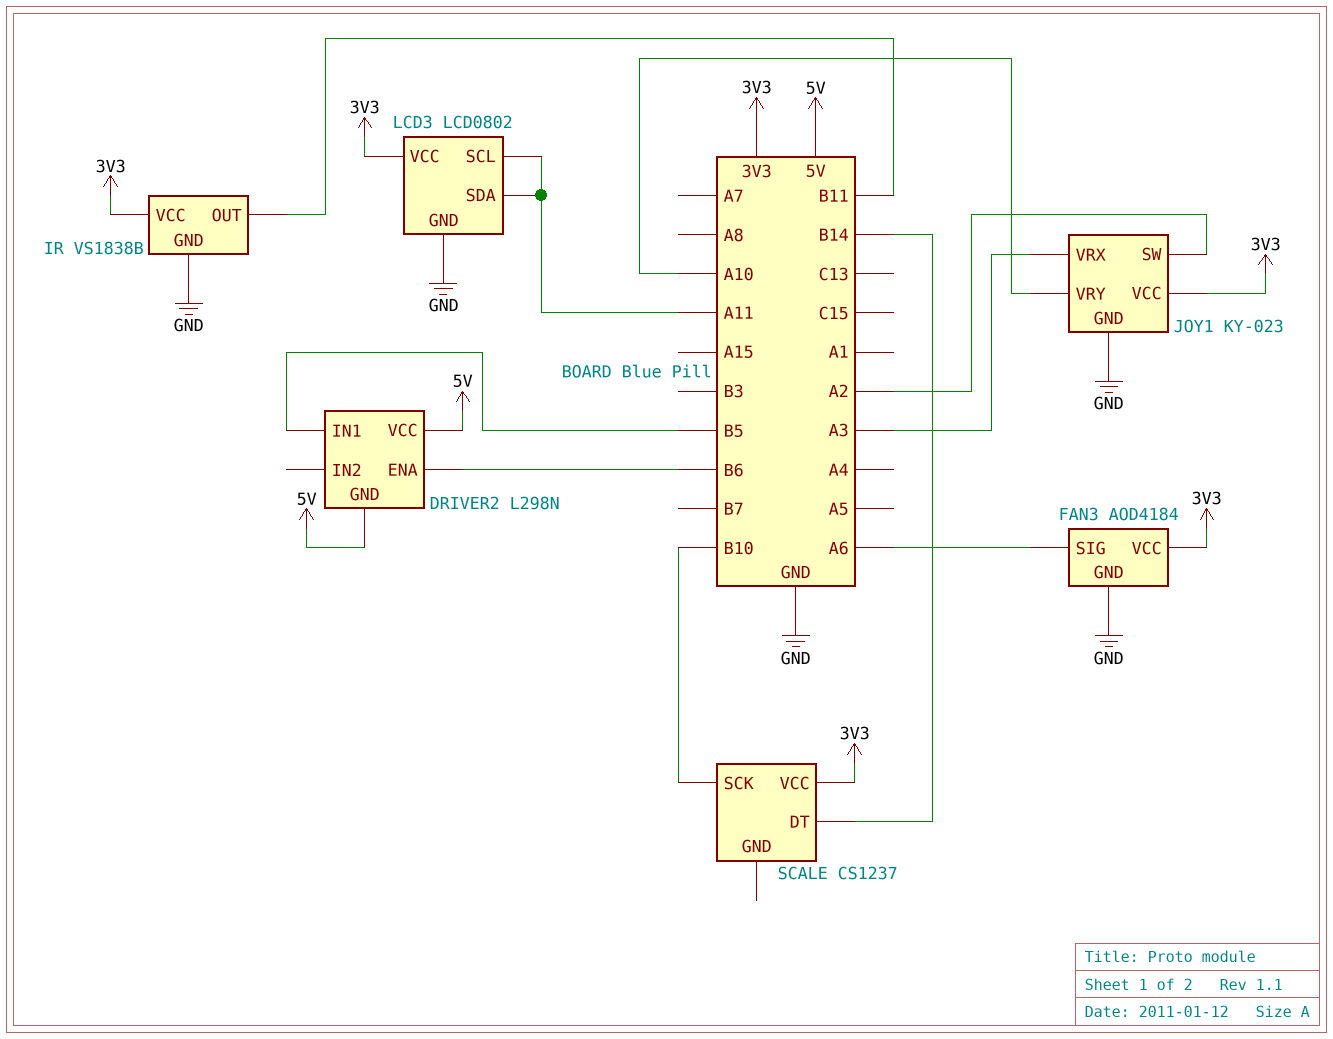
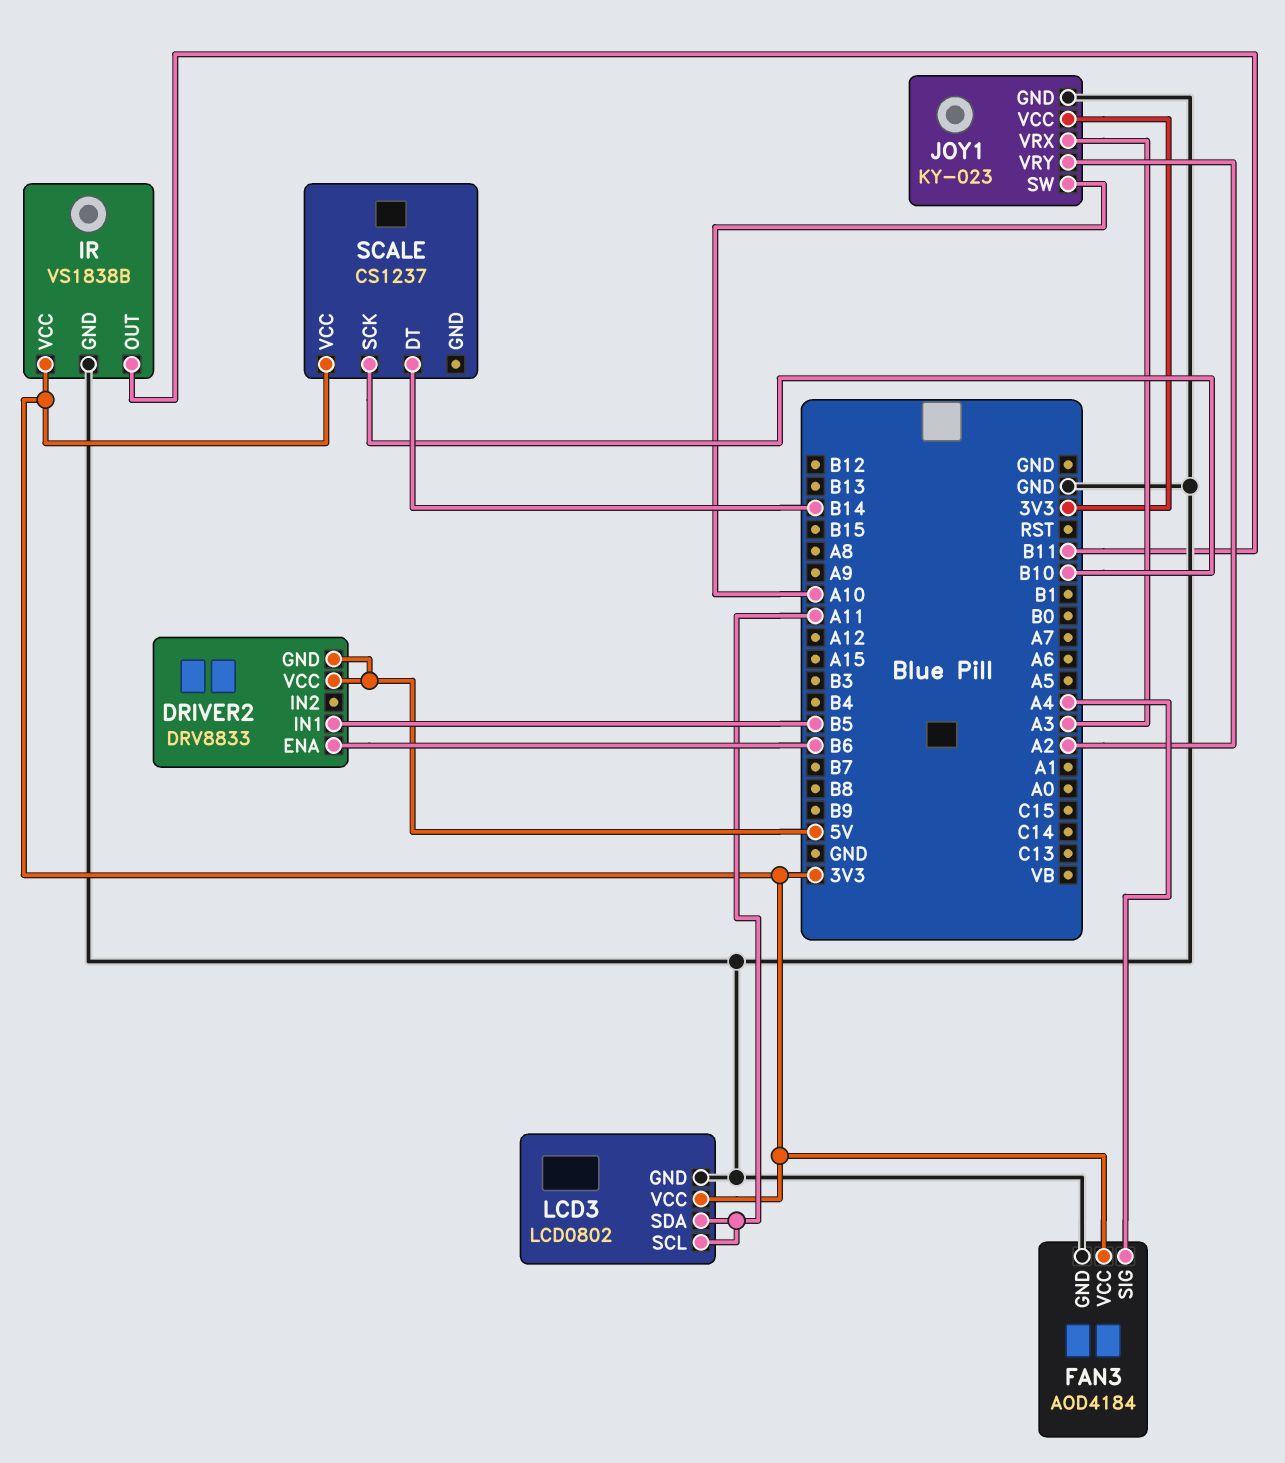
DRIVER2: L298N -> DRV8833
FAN3 pin SIG: A6 -> A4
JOY1 pin SW: A2 -> A10
JOY1 pin VRY: A10 -> A2

